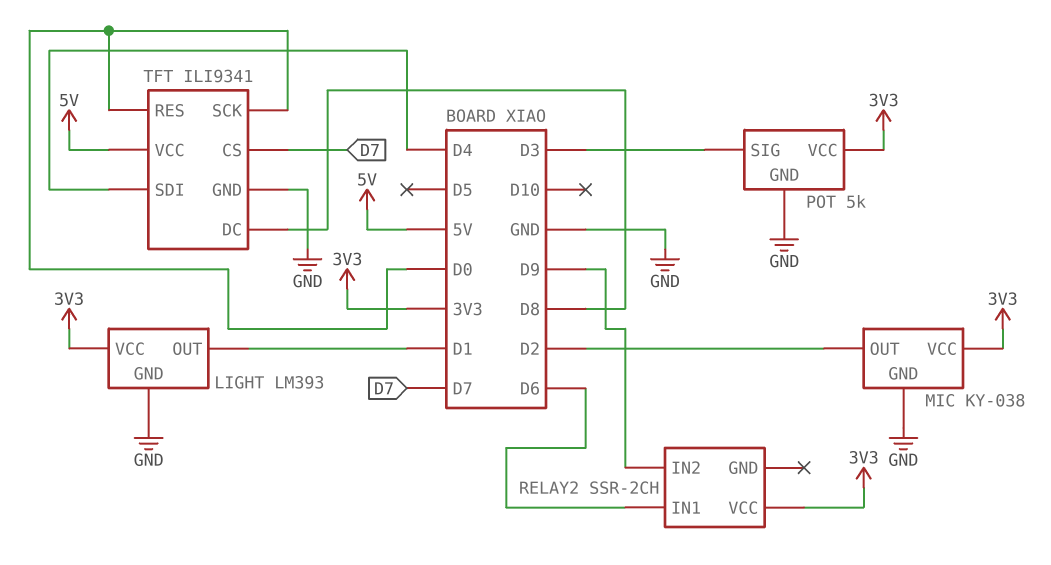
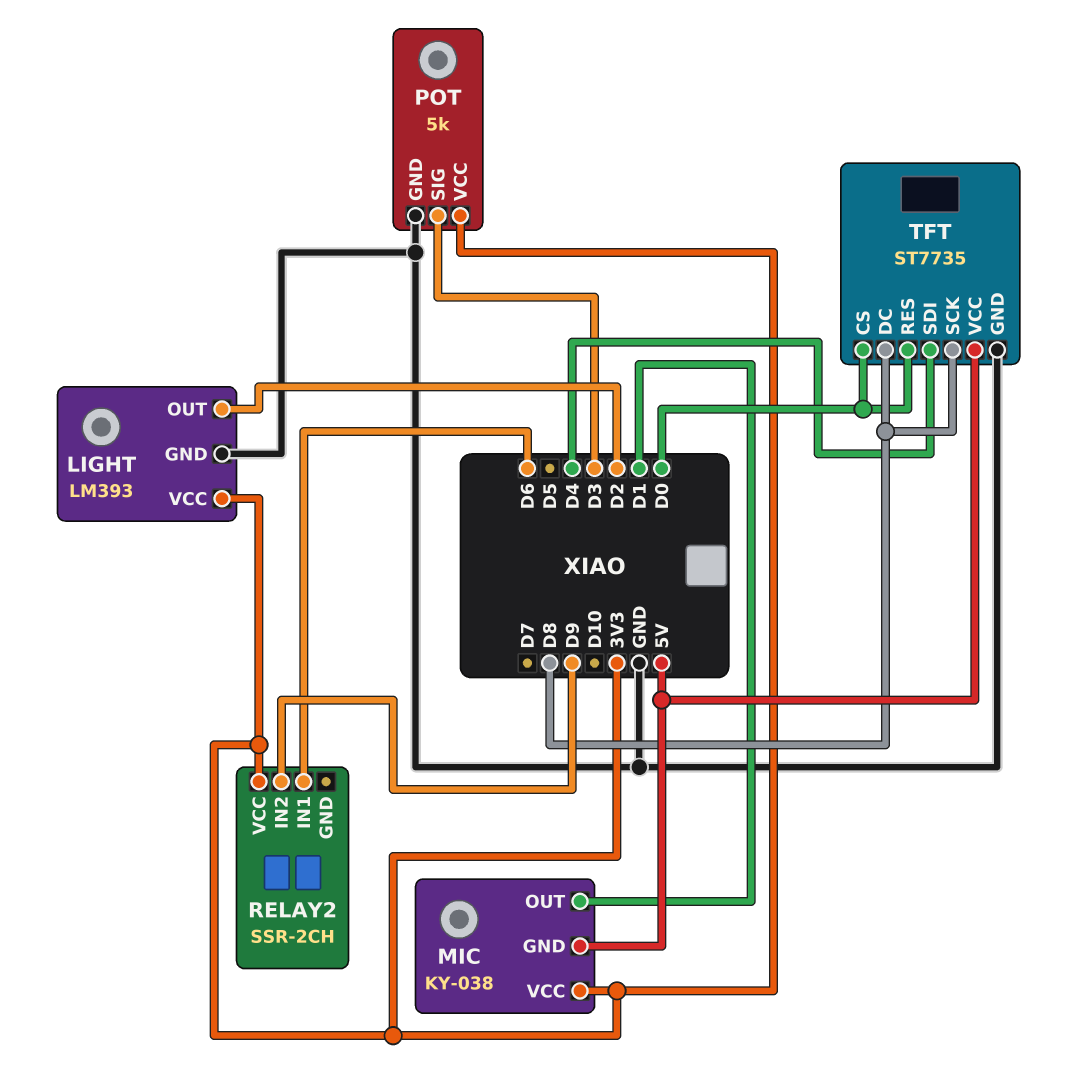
LIGHT pin OUT: D1 -> D2
MIC pin GND: GND -> 5V
MIC pin OUT: D2 -> D1
TFT: ILI9341 -> ST7735
TFT pin CS: D7 -> D0
TFT pin SCK: D0 -> D8

